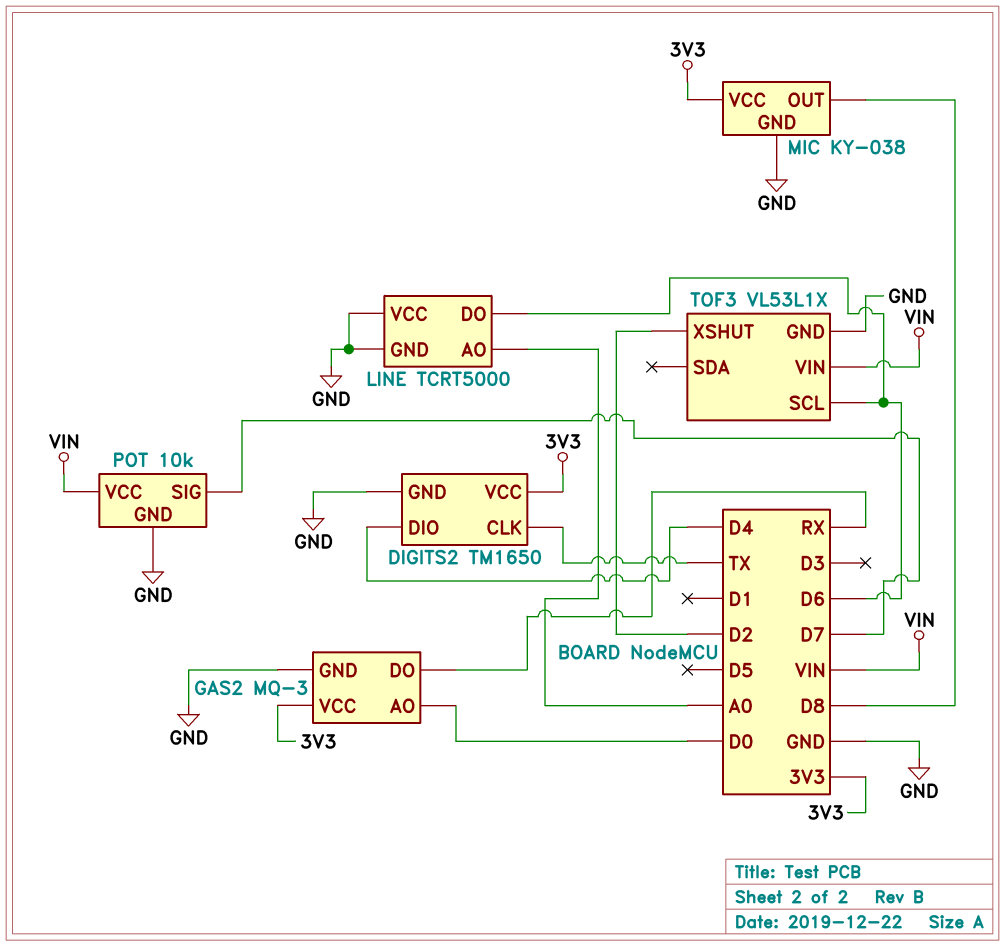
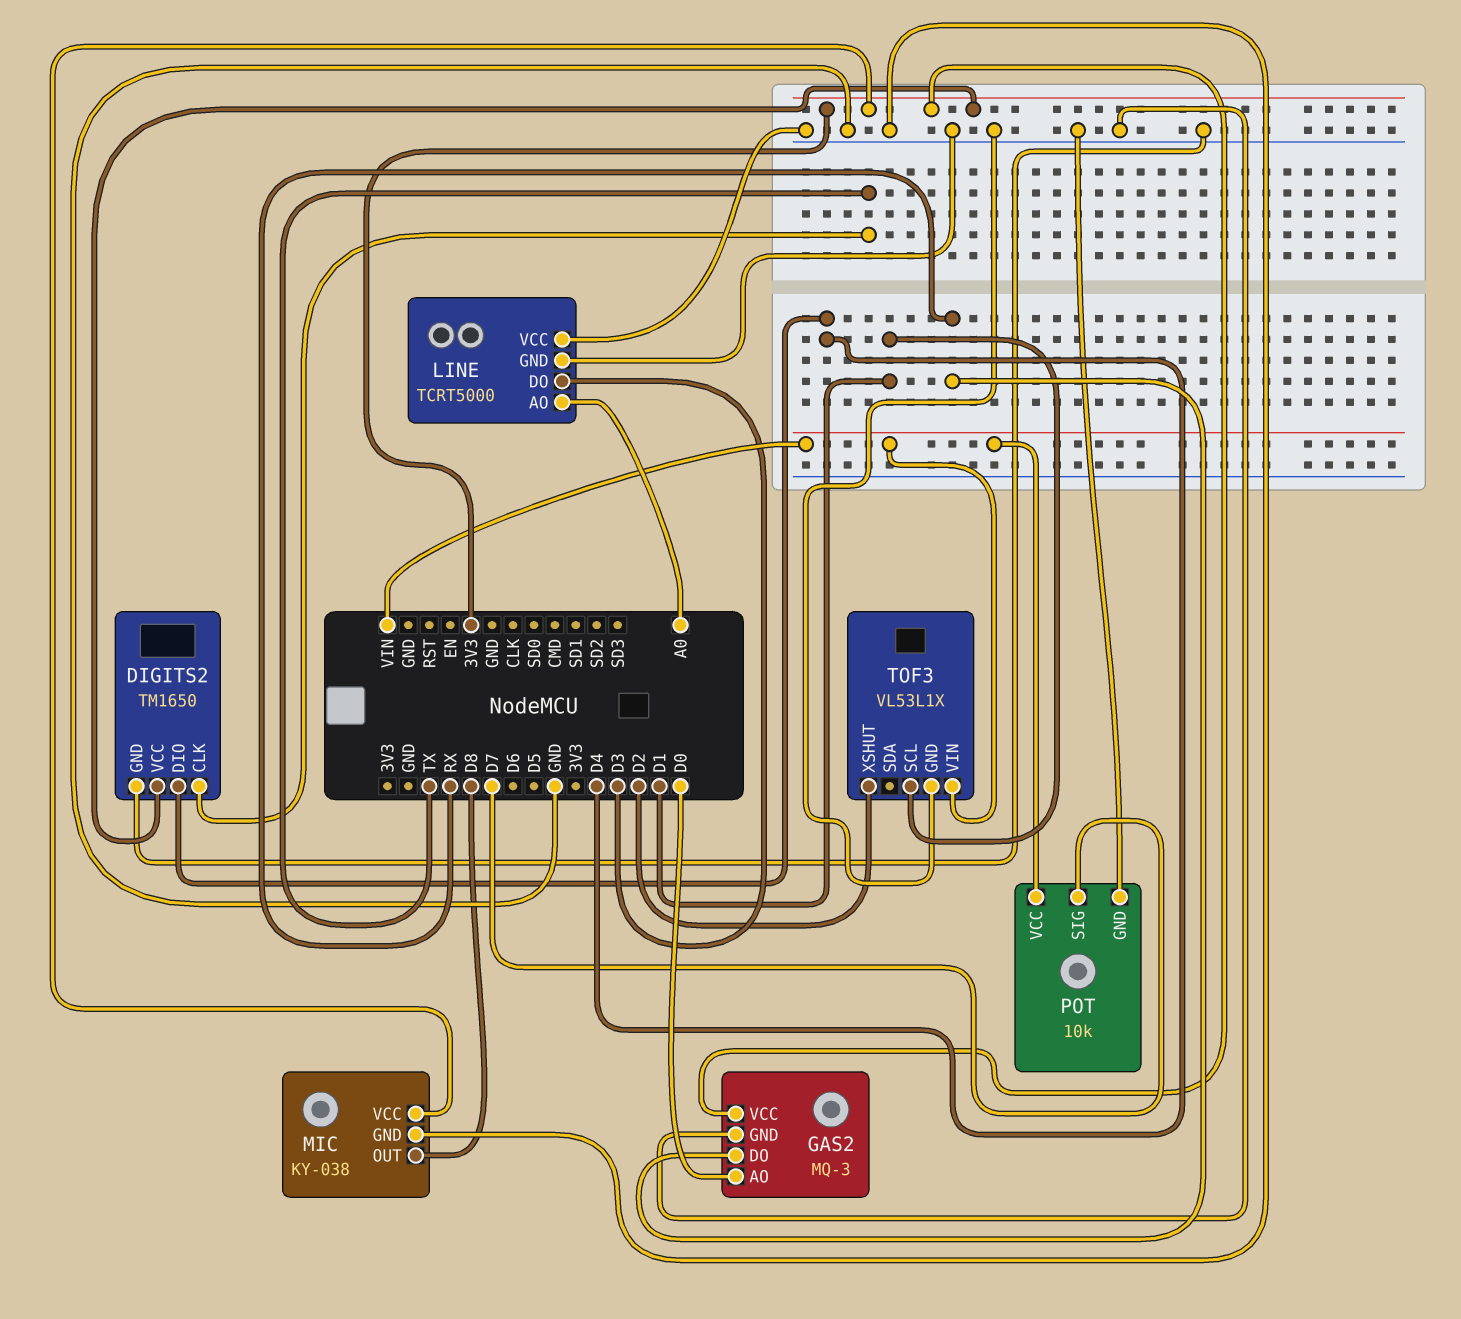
LINE pin DO: D6 -> D3
TOF3 pin SCL: D6 -> D1

